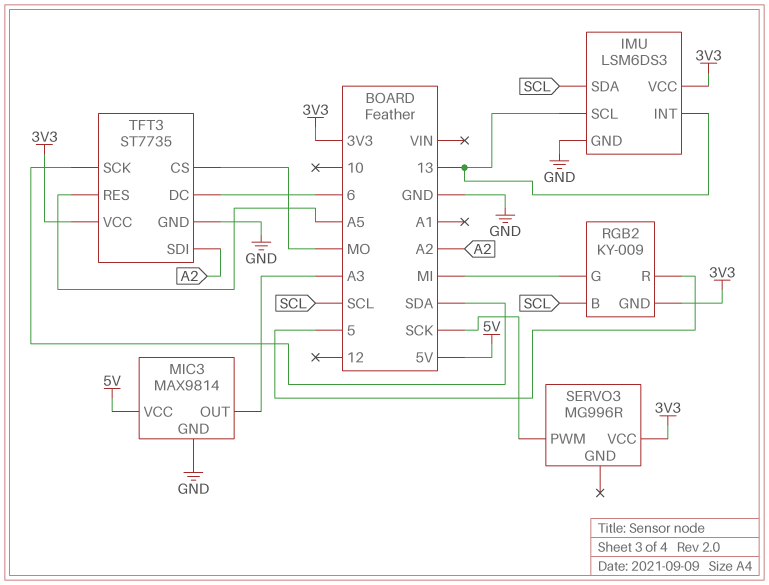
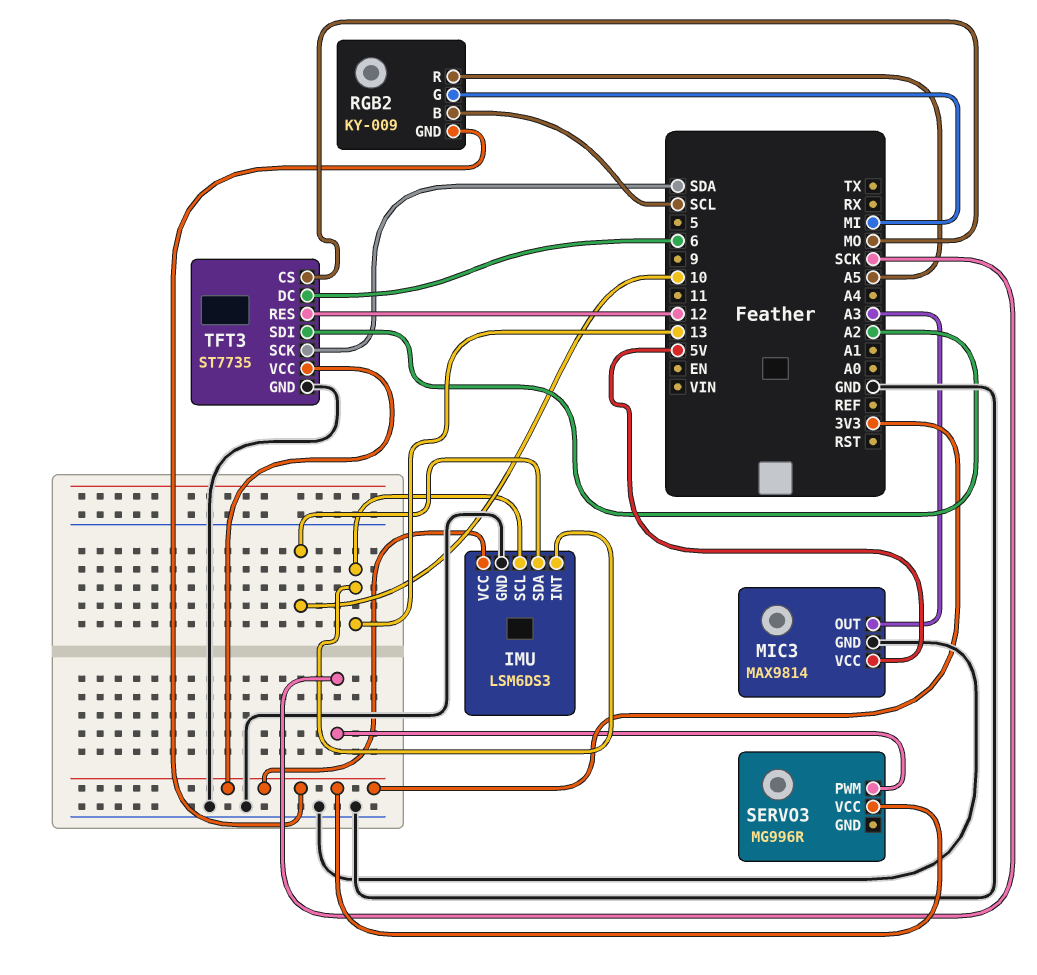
IMU pin SDA: SCL -> 10
RGB2 pin R: 5 -> A5
TFT3 pin RES: A5 -> 12

